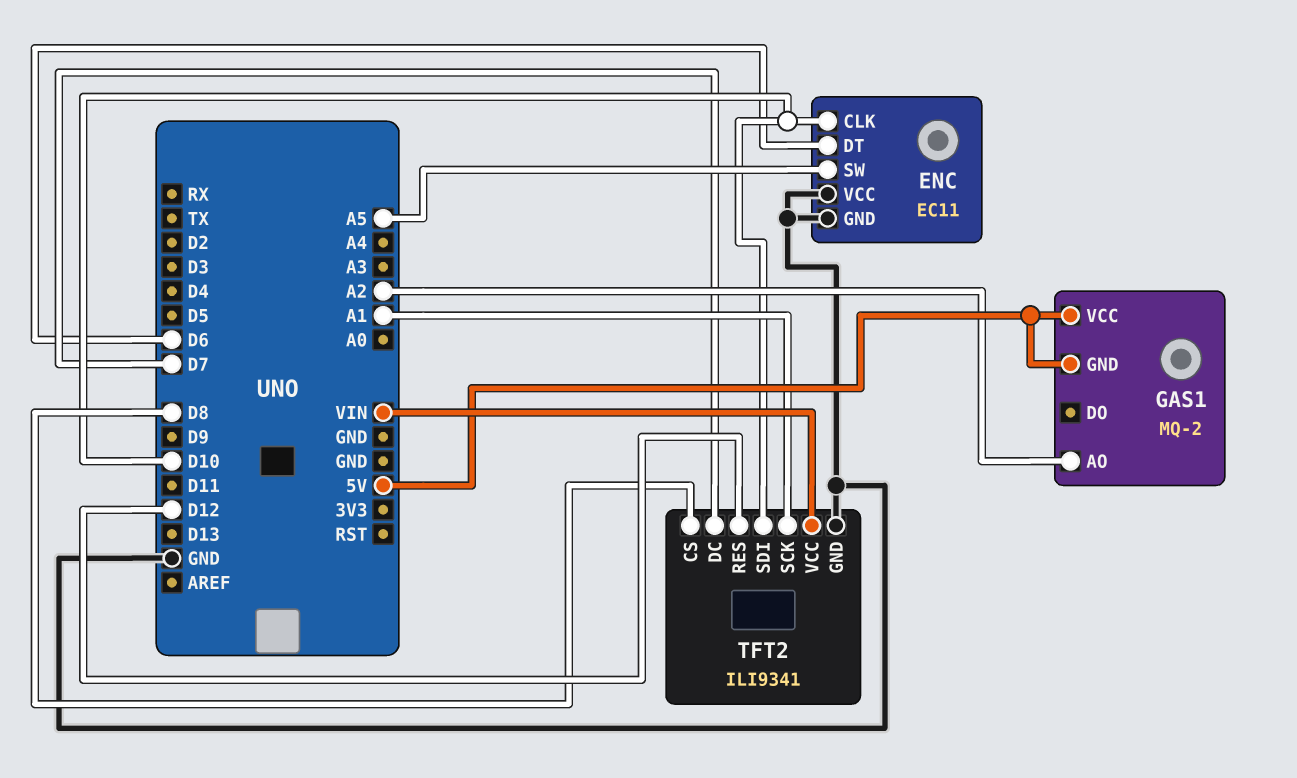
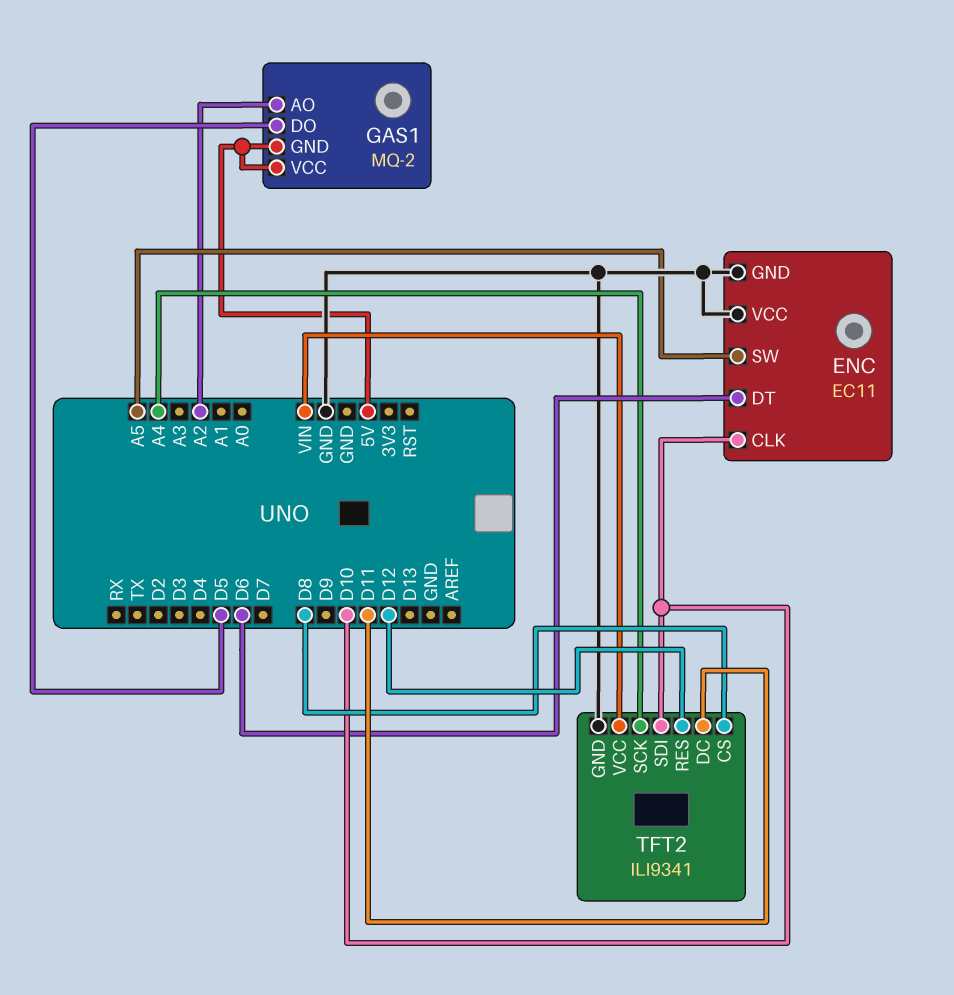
GAS1 pin DO: none -> D5
TFT2 pin DC: D7 -> D11
TFT2 pin SCK: A1 -> A4

